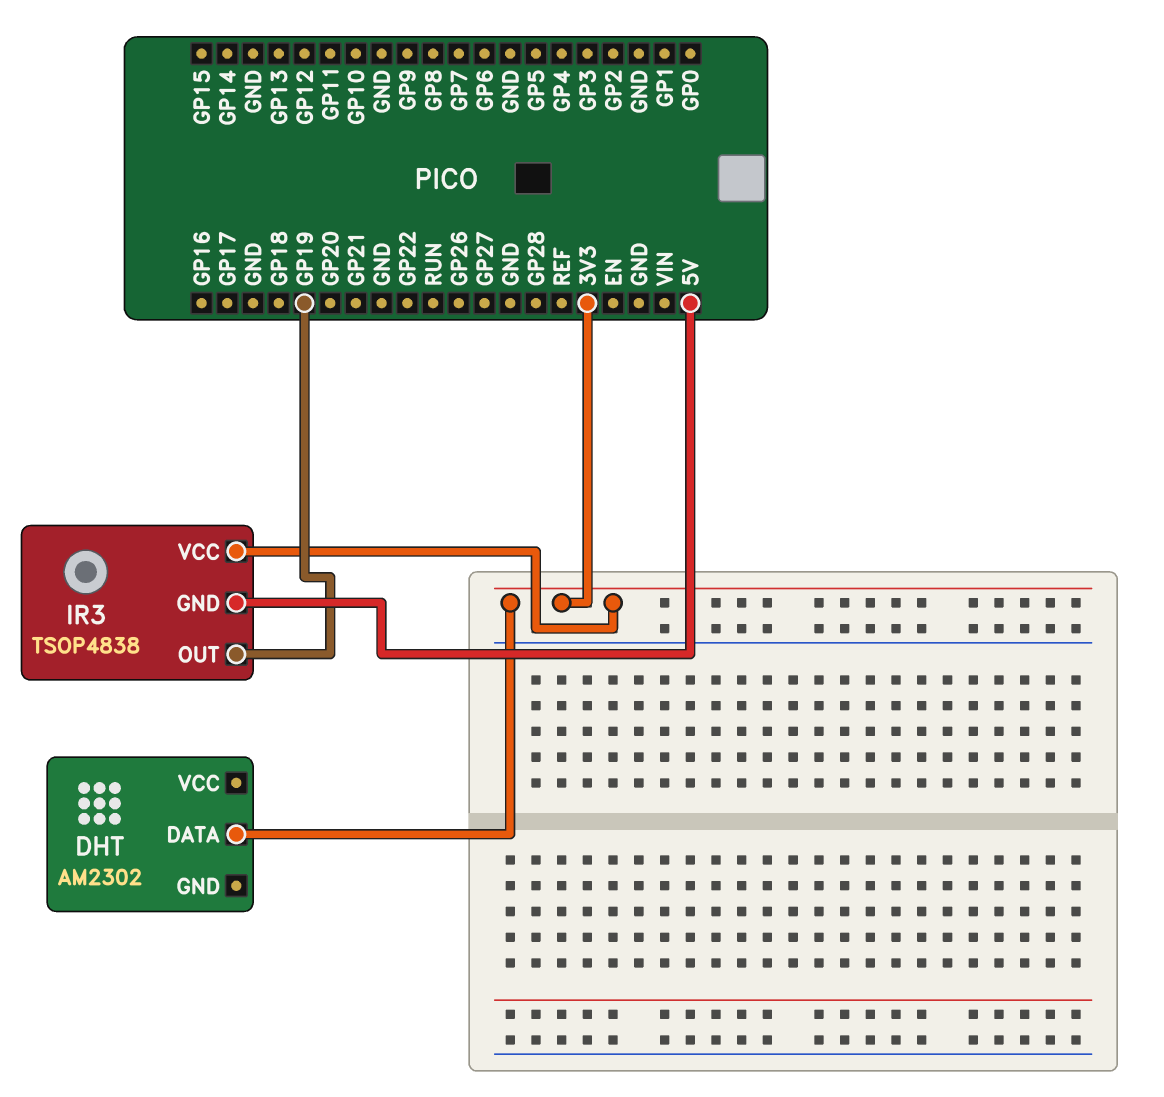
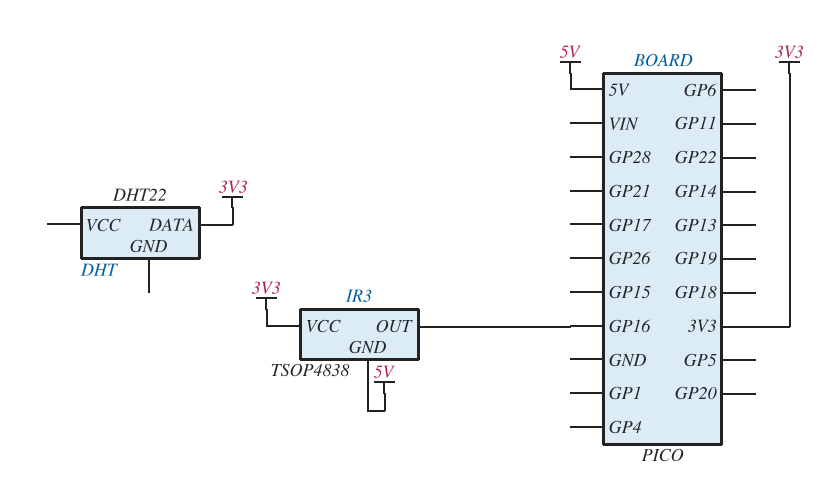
DHT: AM2302 -> DHT22
IR3 pin OUT: GP19 -> GP16

